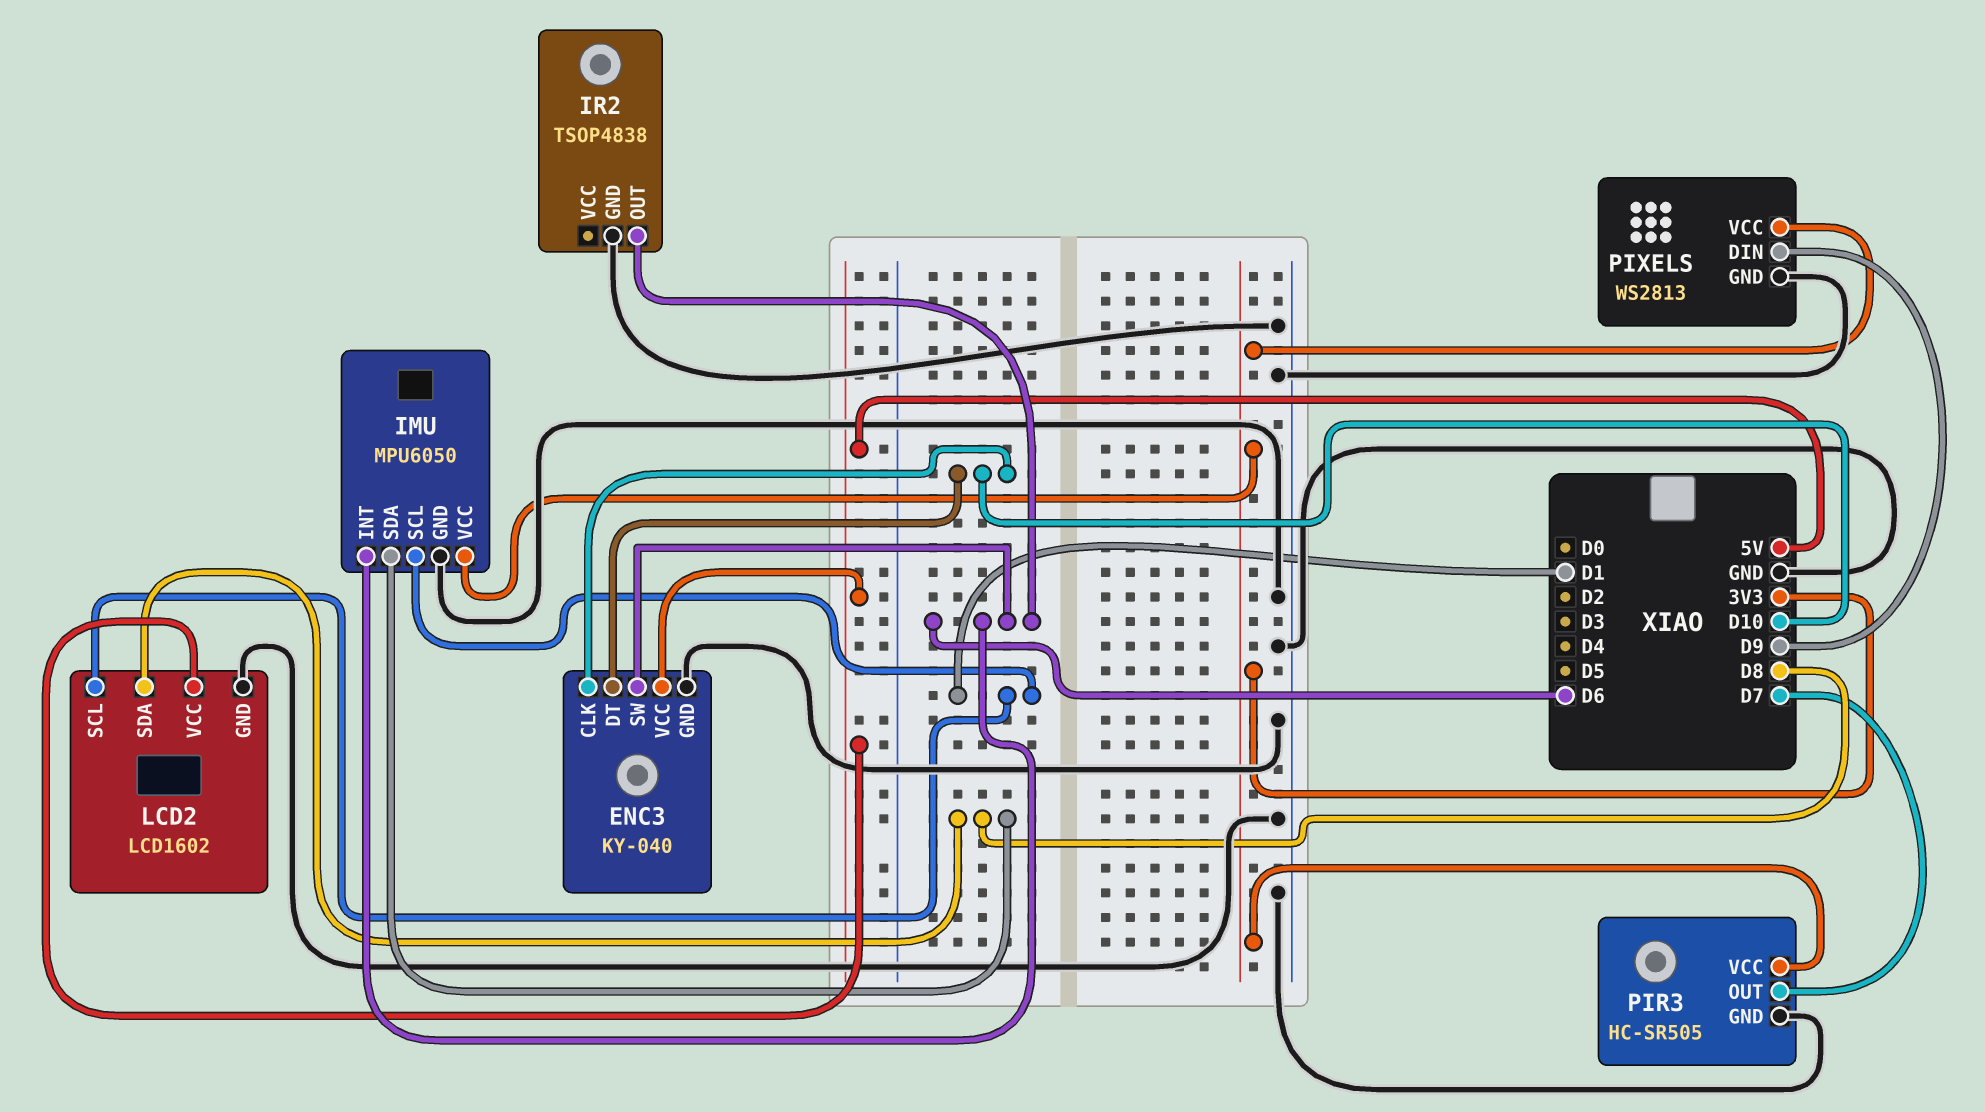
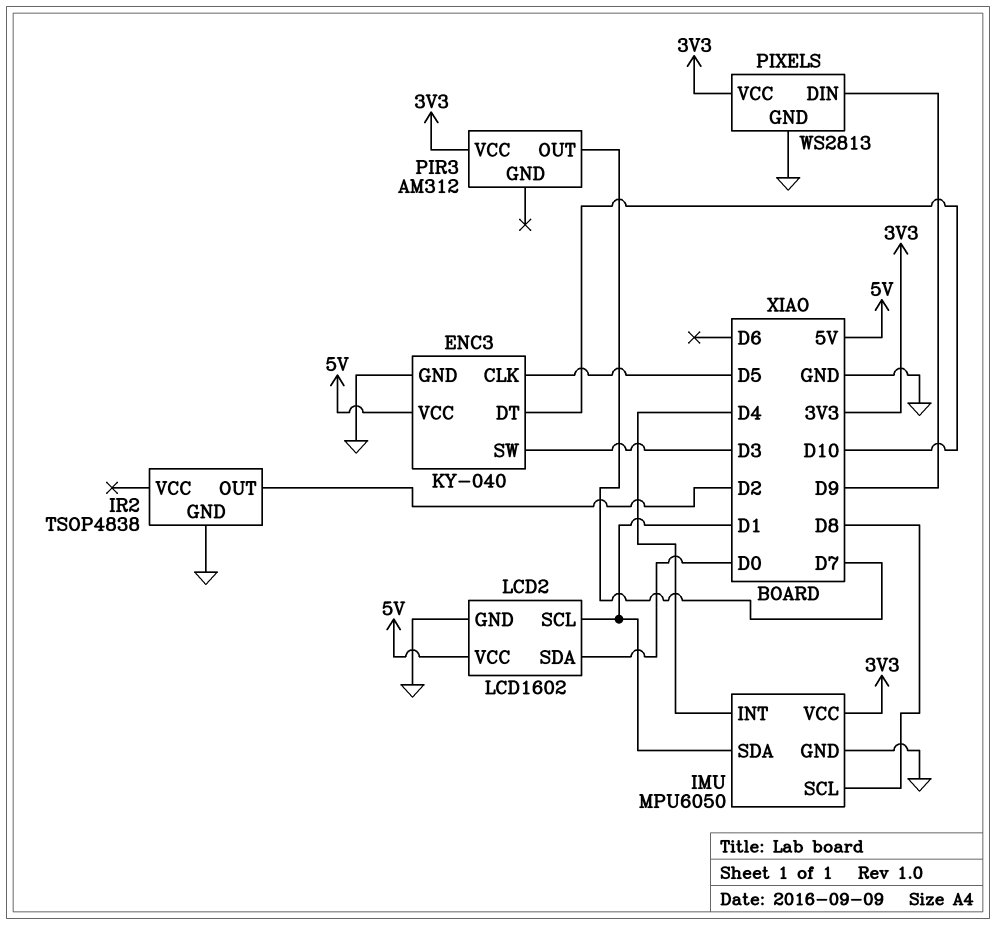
ENC3 pin CLK: D10 -> D5
ENC3 pin SW: D6 -> D3
IMU pin INT: D6 -> D4
IMU pin SCL: D1 -> D8
IMU pin SDA: D8 -> D1
IR2 pin OUT: D6 -> D2
LCD2 pin SDA: D8 -> D0
PIR3: HC-SR505 -> AM312
PIR3 pin GND: GND -> none

